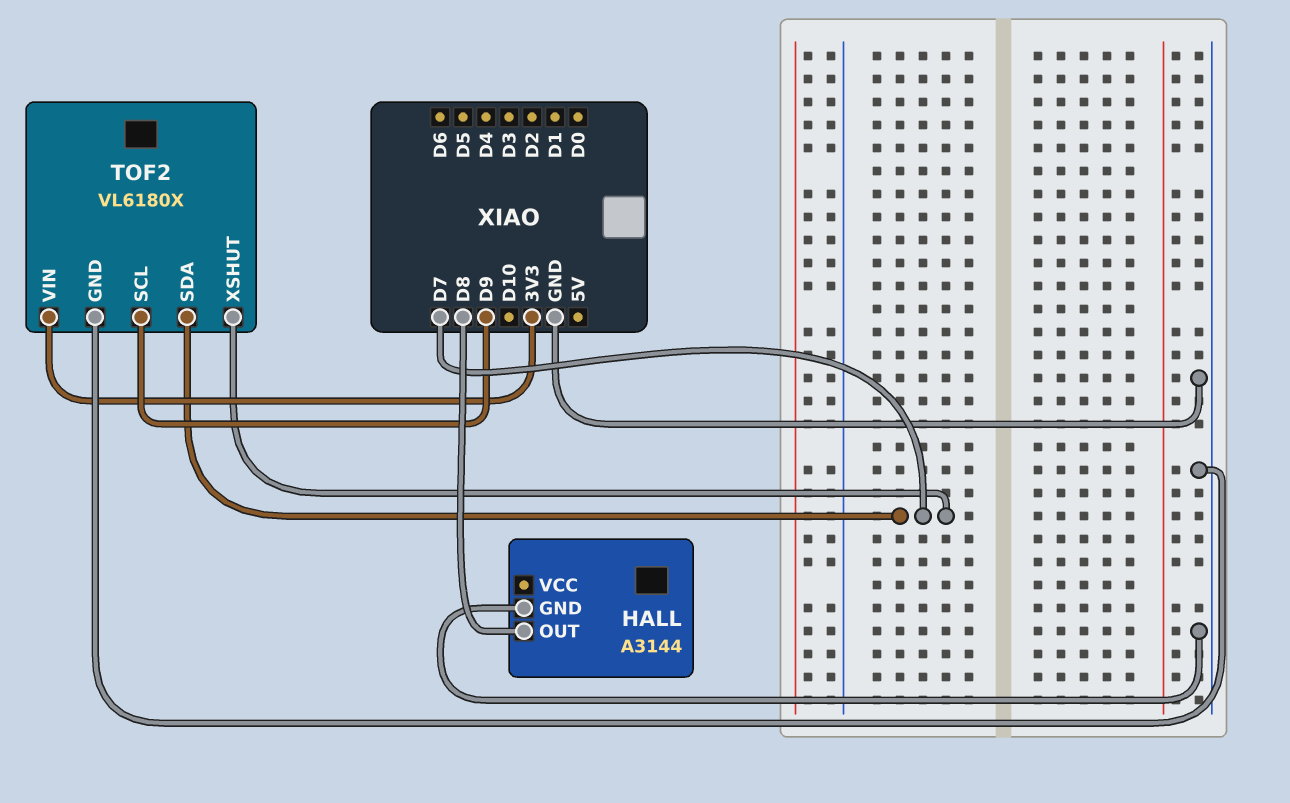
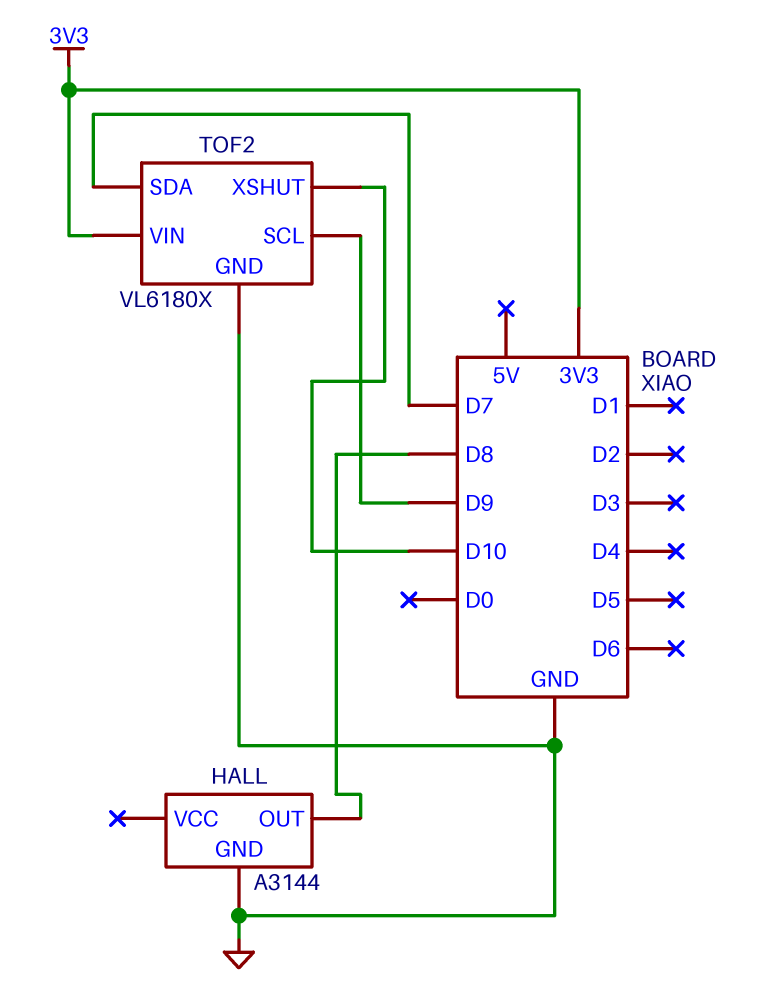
TOF2 pin XSHUT: D7 -> D10

